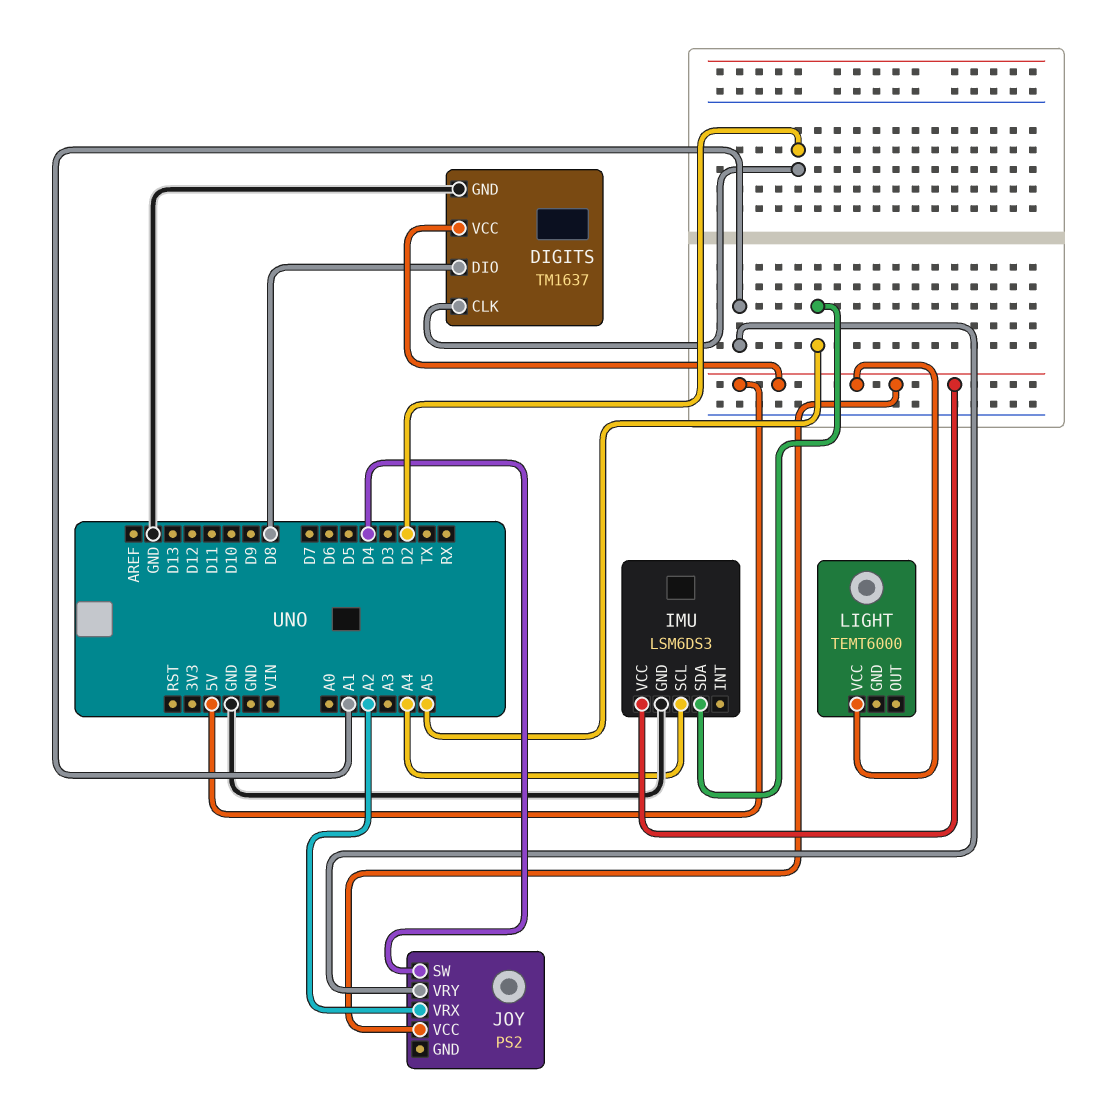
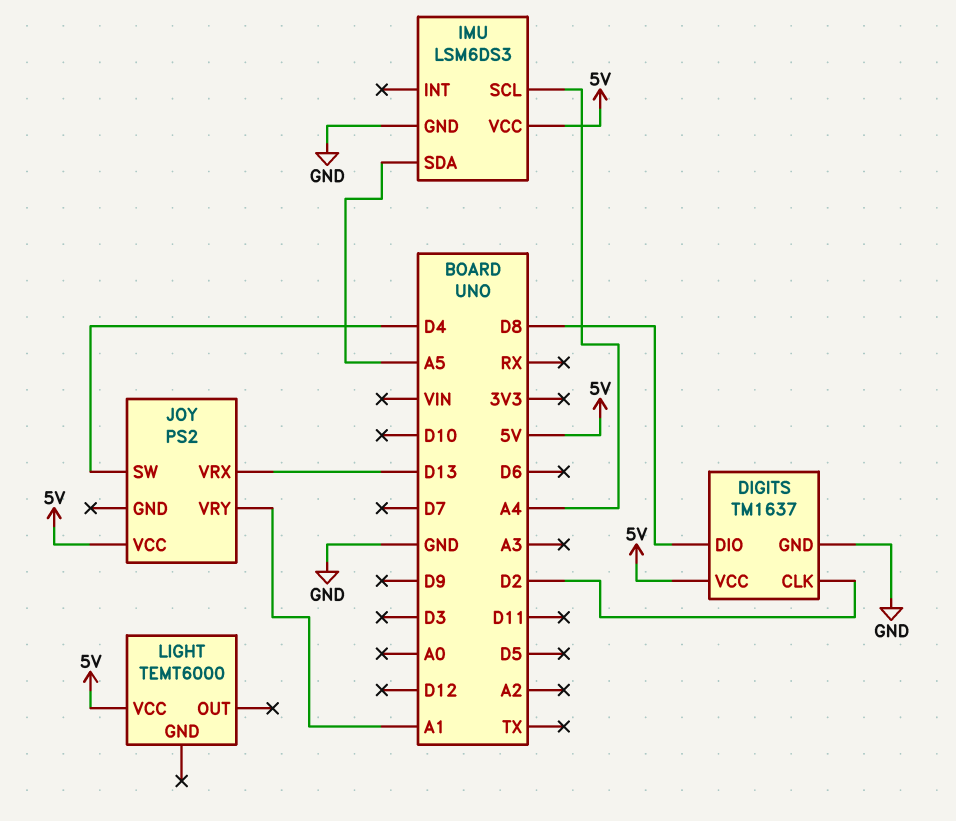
JOY pin VRX: A2 -> D13

